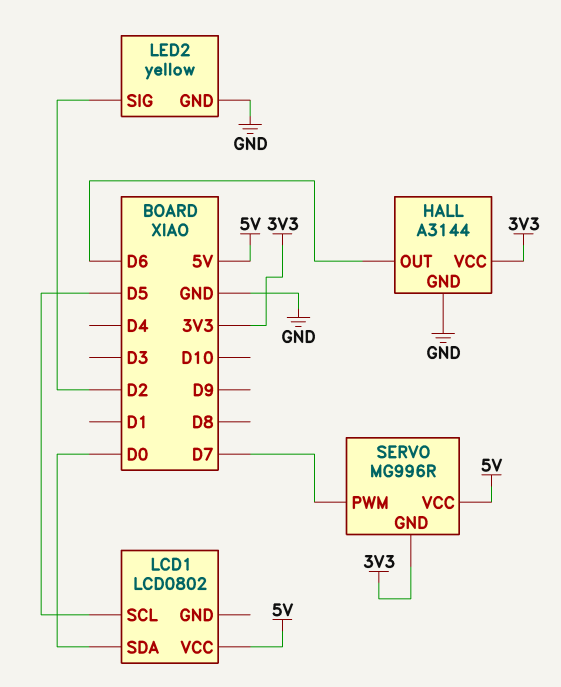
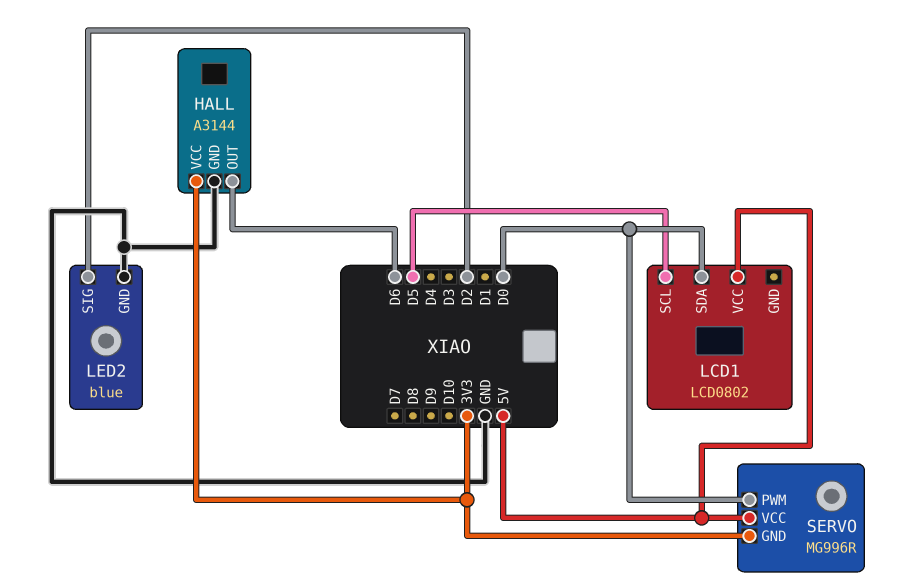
LED2: yellow -> blue
SERVO pin PWM: D7 -> D0

